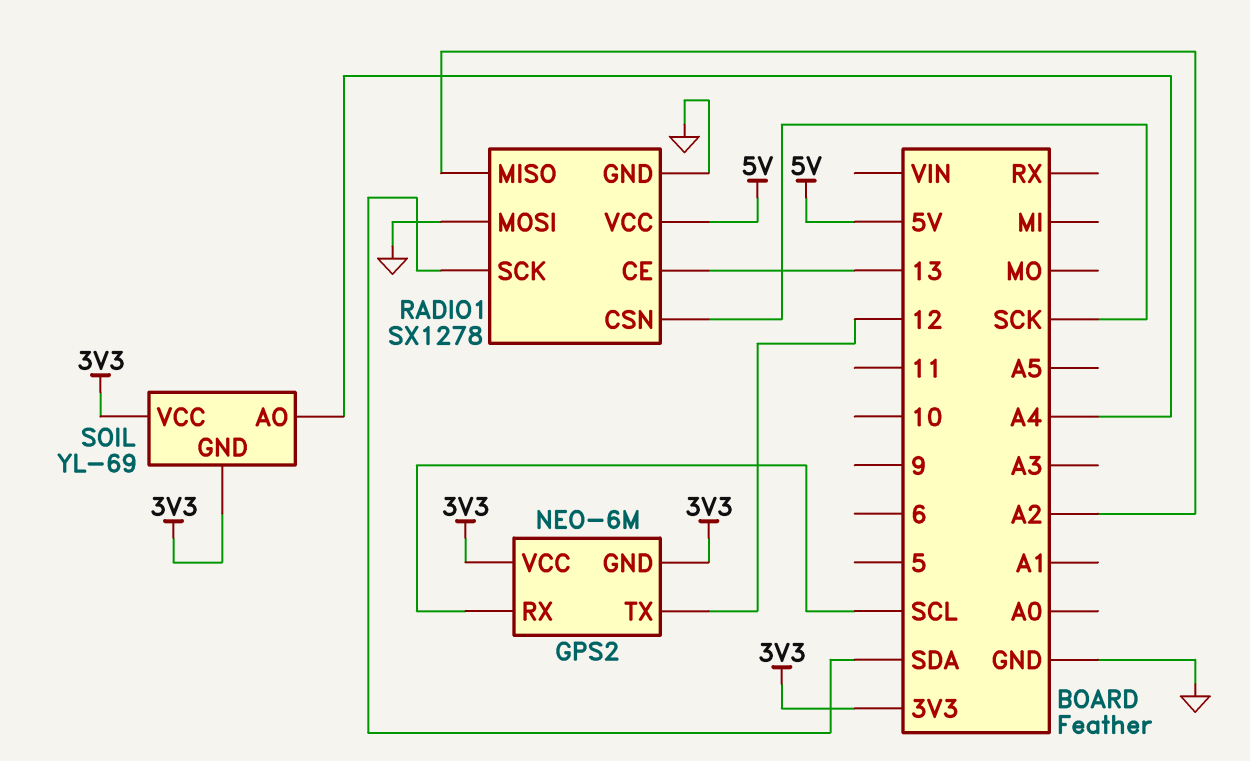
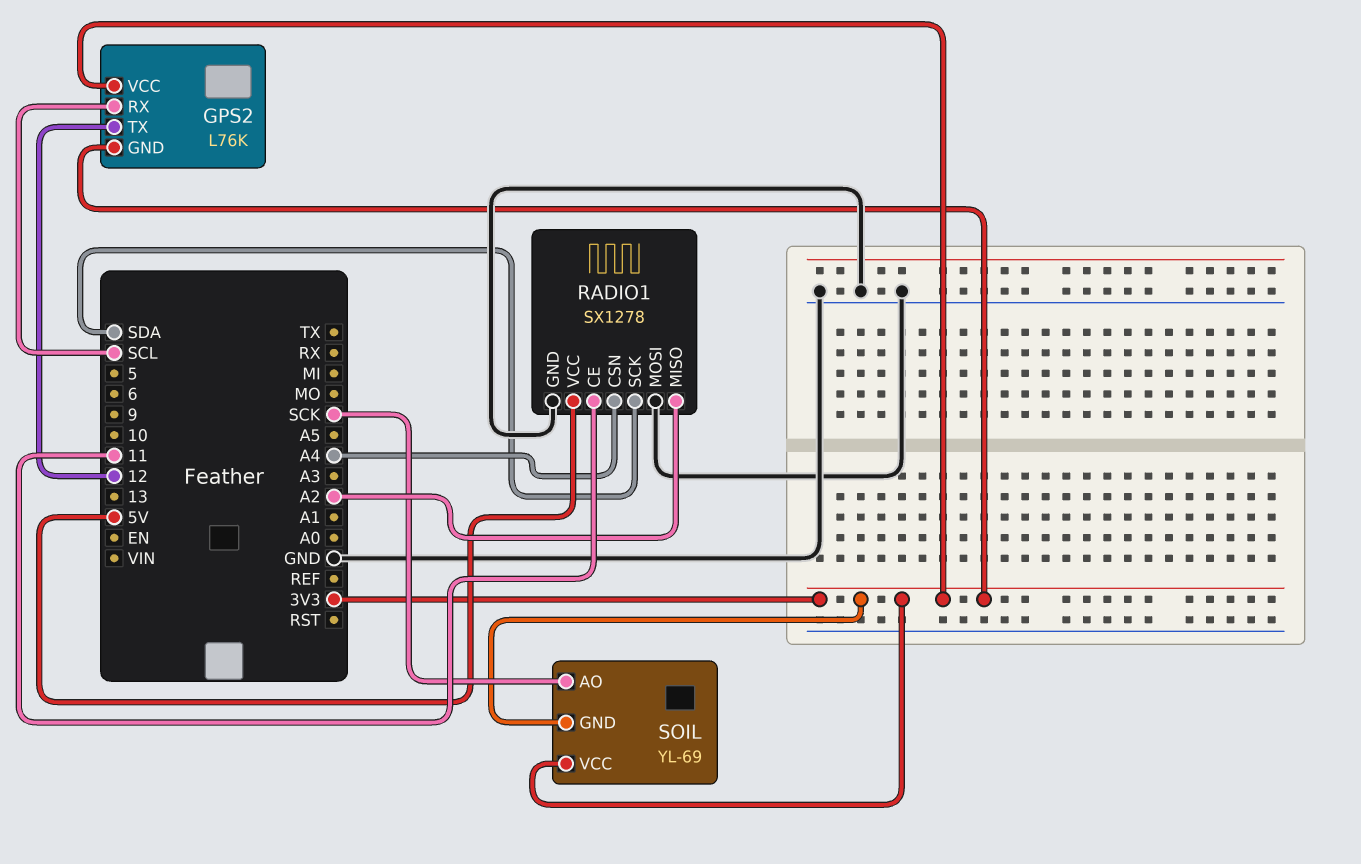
GPS2: NEO-6M -> L76K
RADIO1 pin CE: 13 -> 11
RADIO1 pin CSN: SCK -> A4
SOIL pin AO: A4 -> SCK

